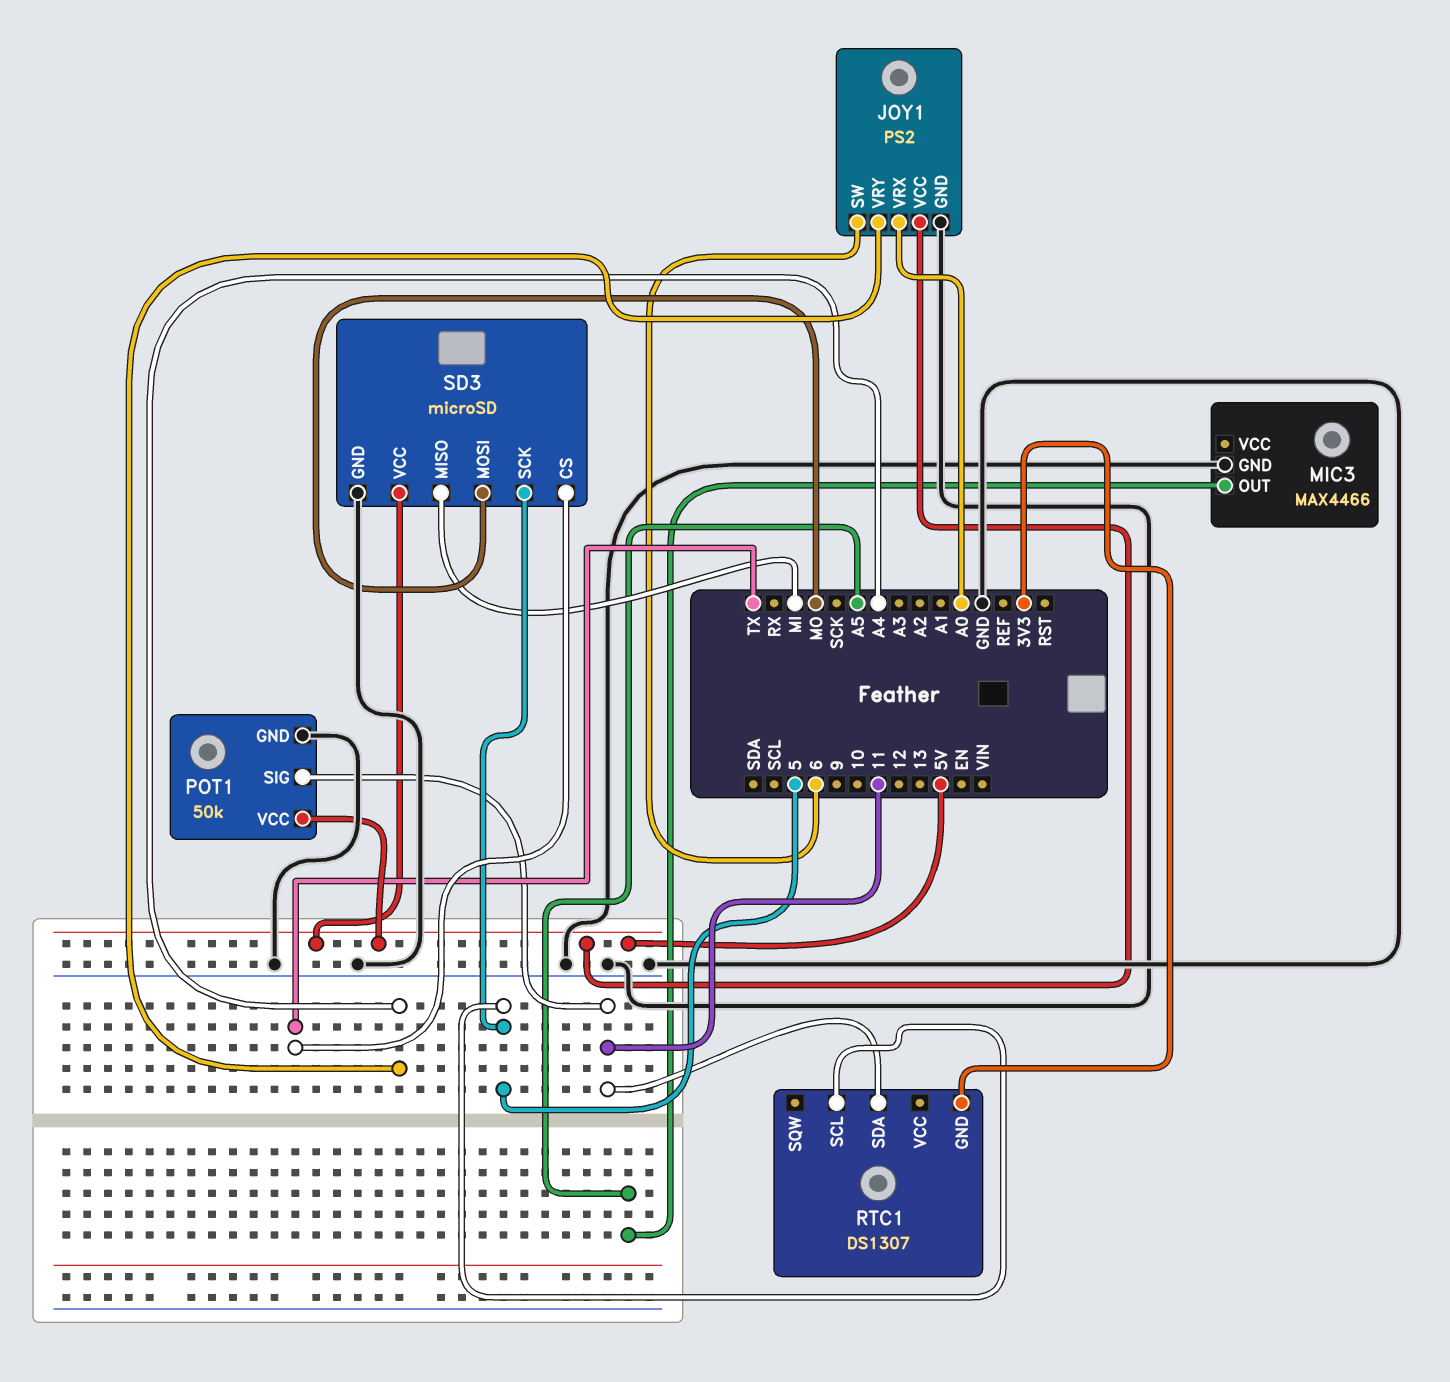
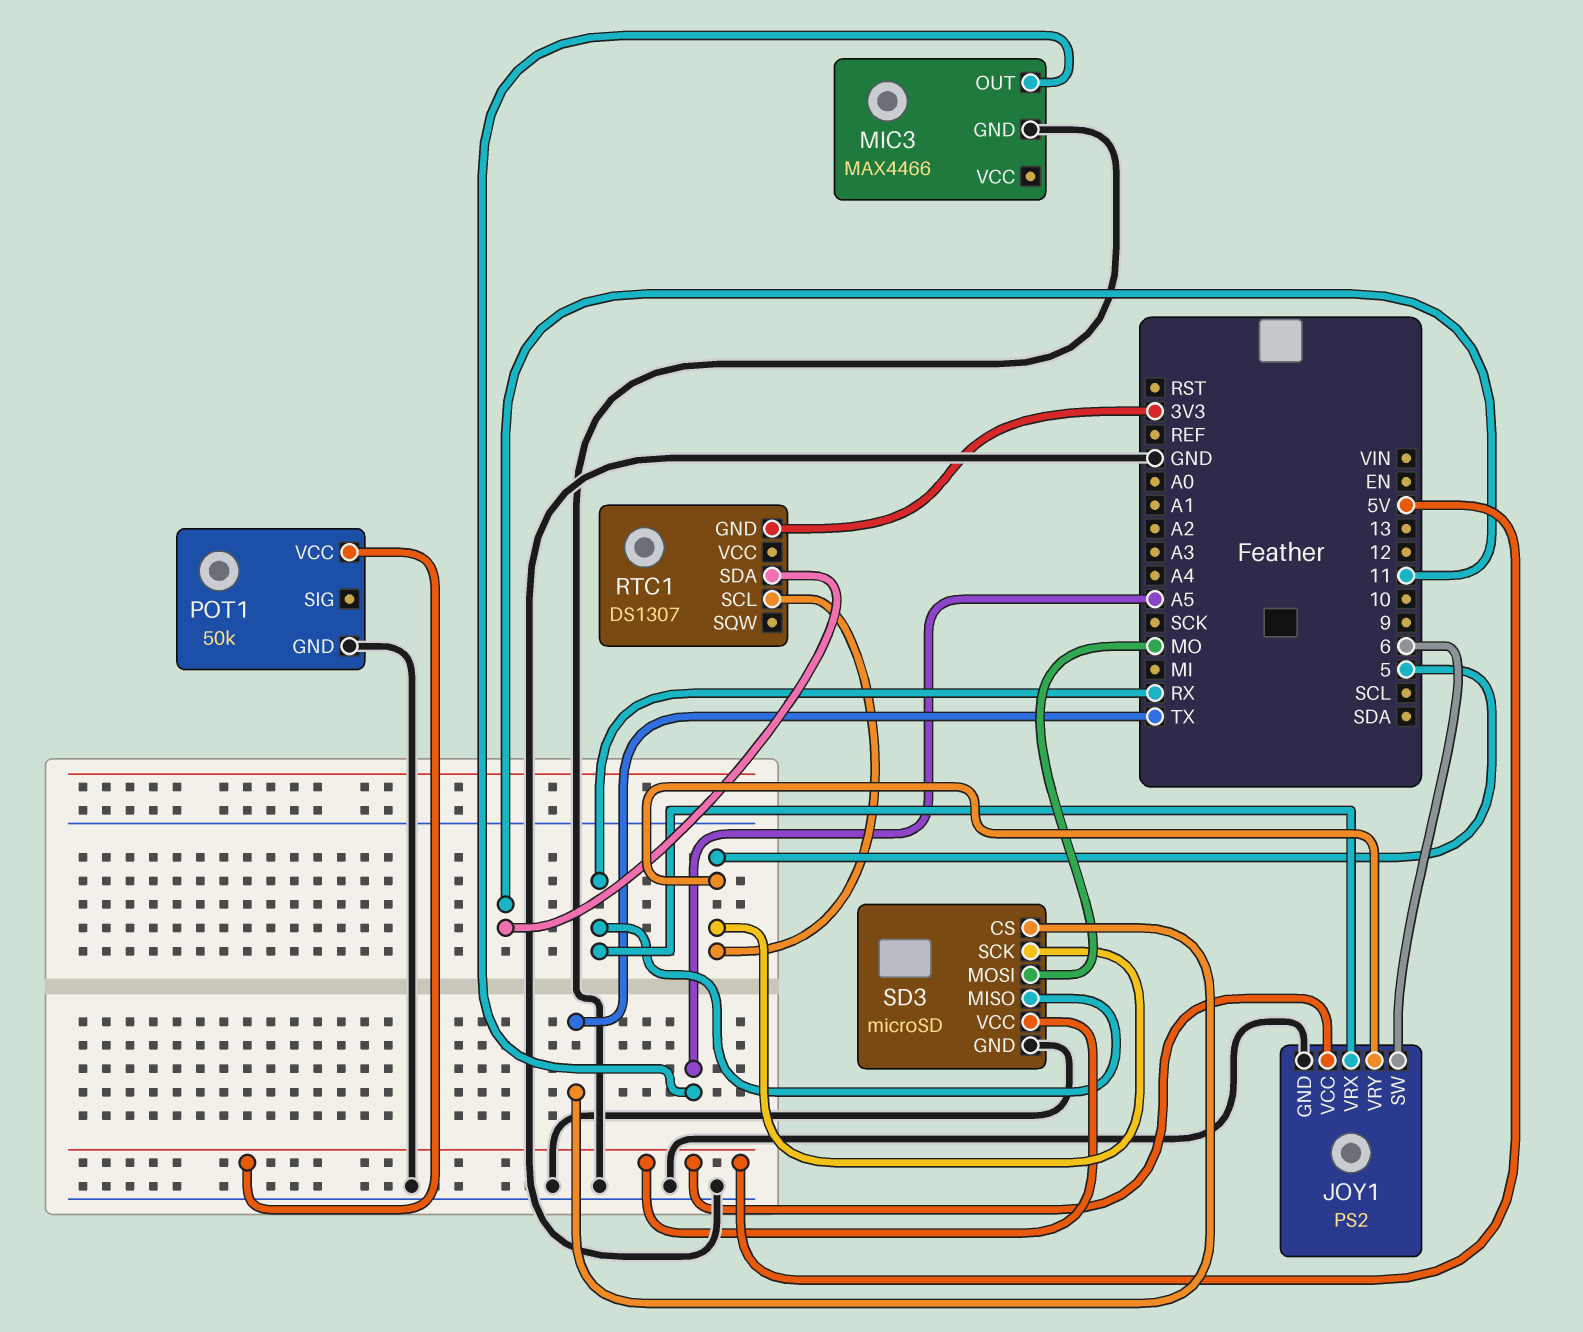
JOY1 pin VRX: A0 -> RX
JOY1 pin VRY: A4 -> 5
POT1 pin SIG: 11 -> none
SD3 pin MISO: MI -> RX

